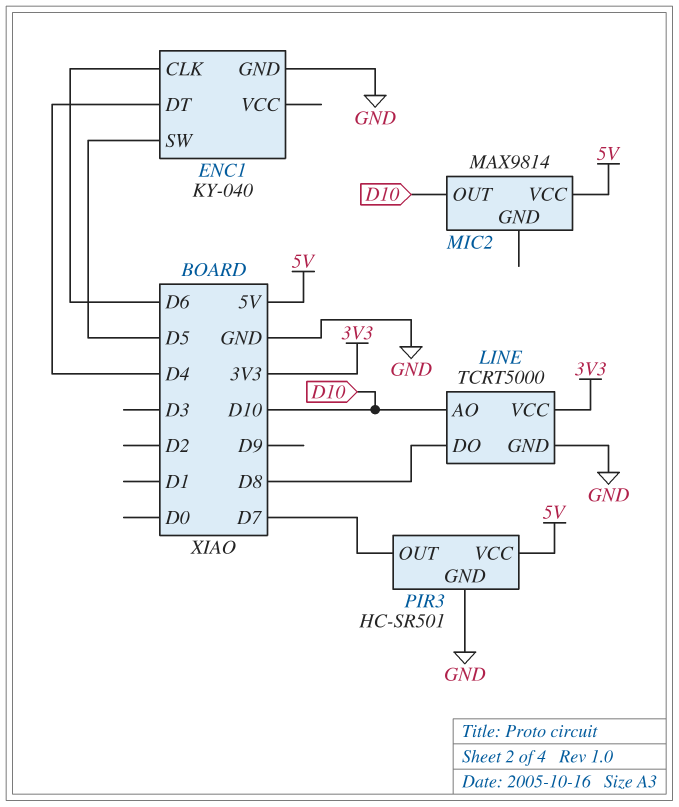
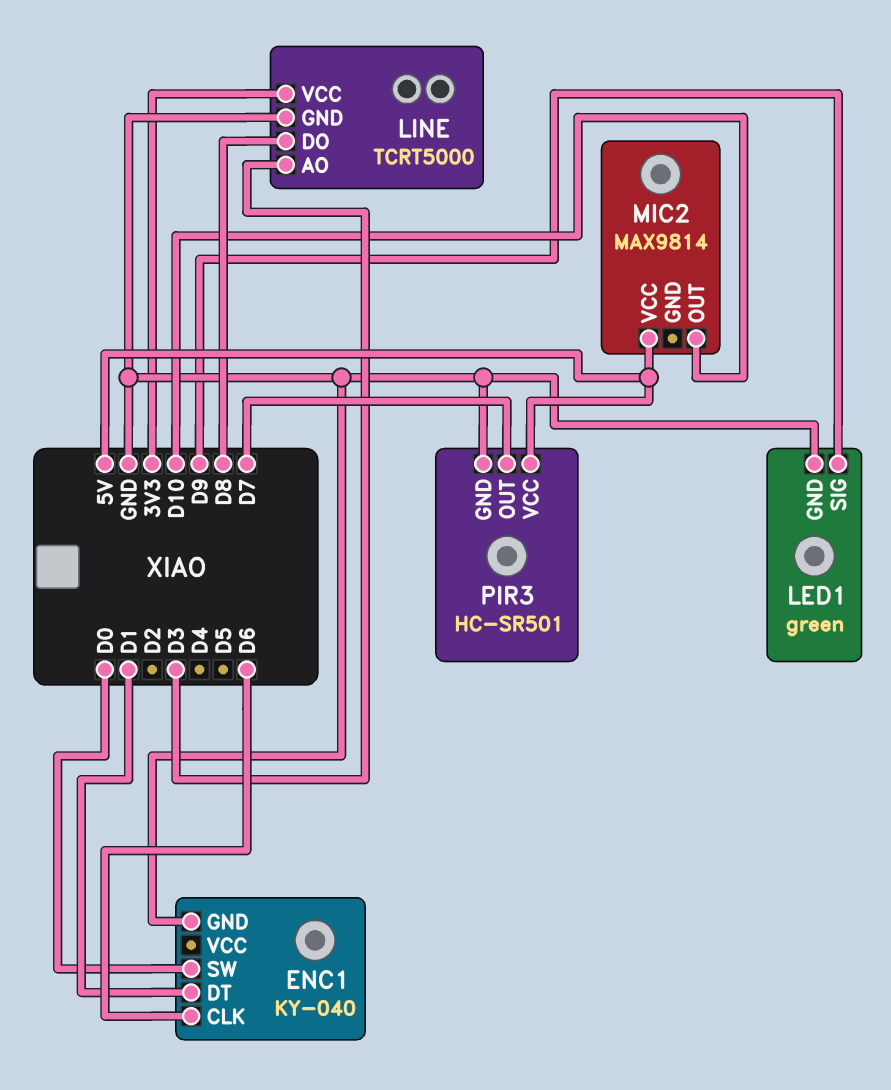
ENC1 pin DT: D4 -> D1
ENC1 pin SW: D5 -> D0
LED1: none -> green
LED1 pin GND: none -> GND
LED1 pin SIG: none -> D9
LINE pin AO: D10 -> D3

